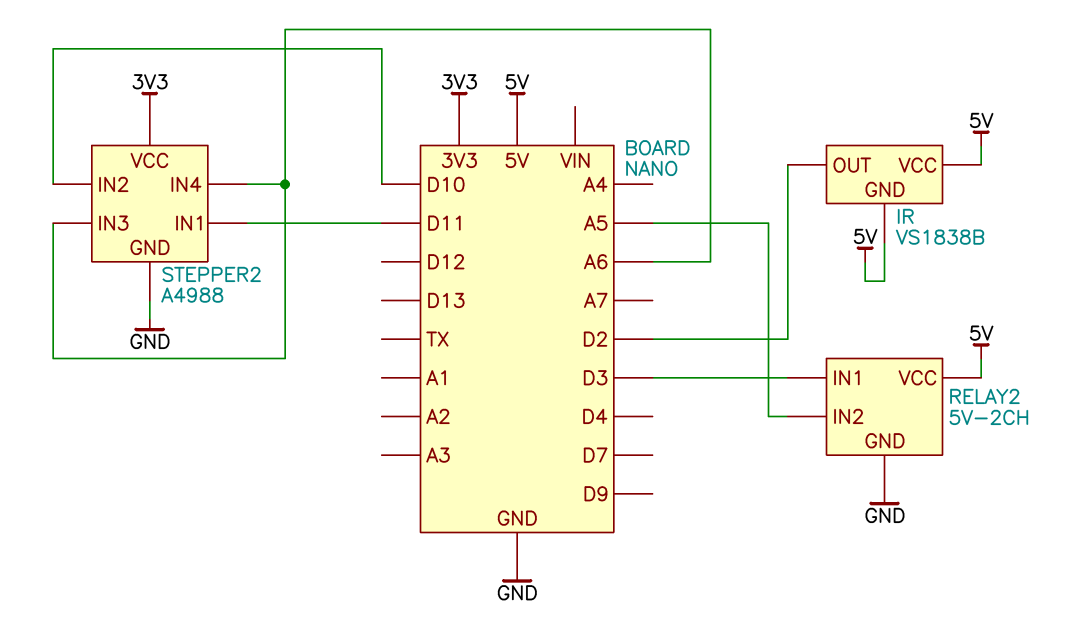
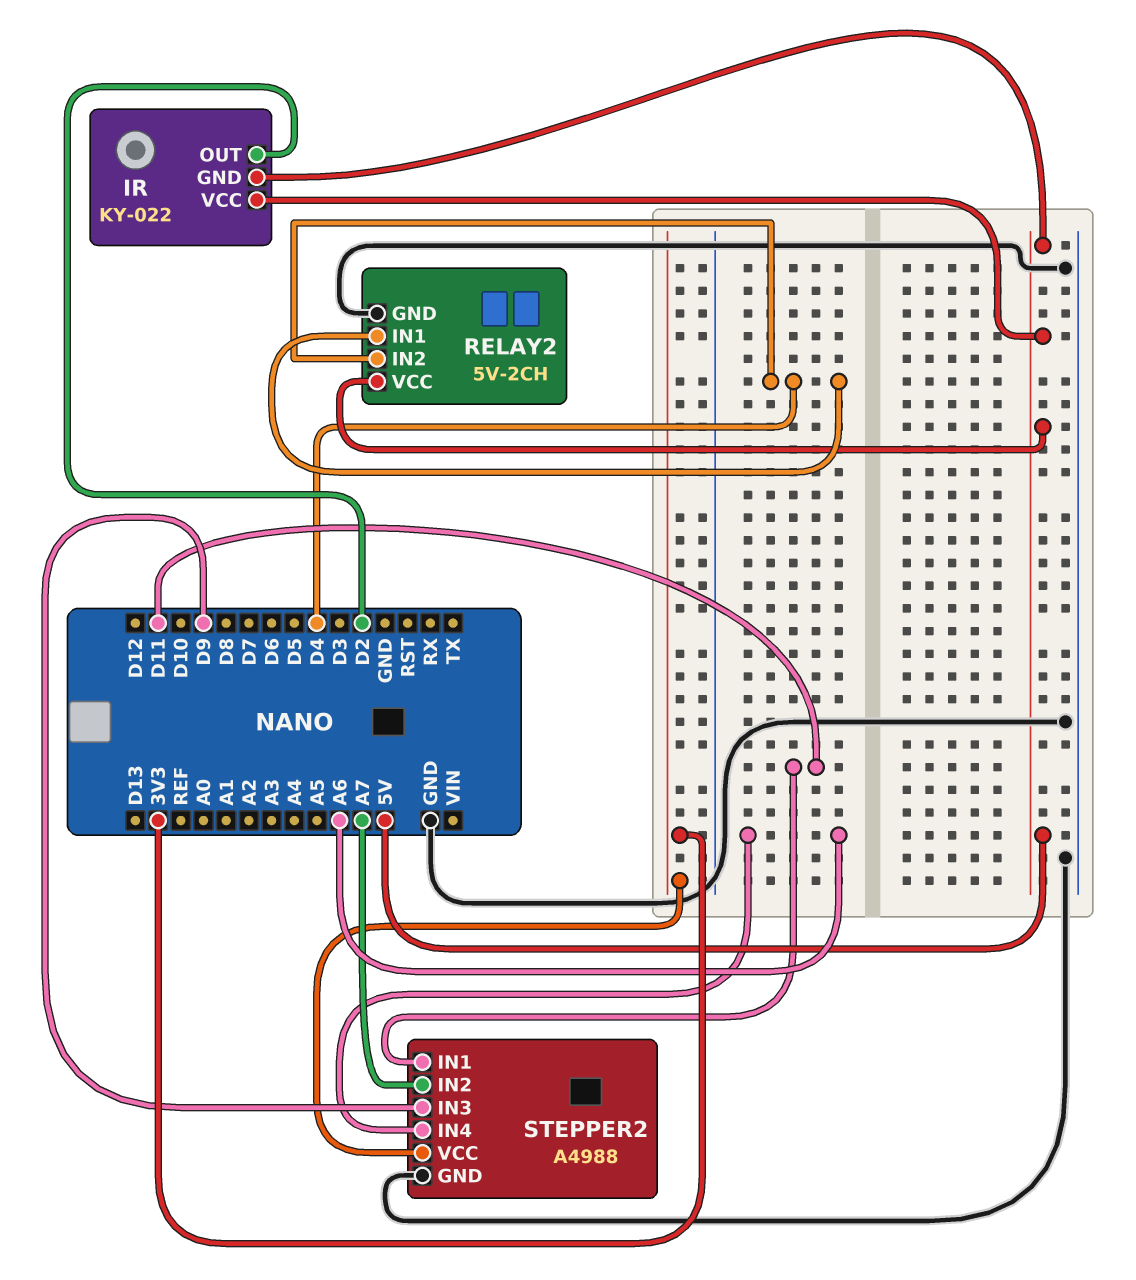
IR: VS1838B -> KY-022
RELAY2 pin IN1: D3 -> D4
RELAY2 pin IN2: A5 -> D4
STEPPER2 pin IN2: D10 -> A7
STEPPER2 pin IN3: A6 -> D9

